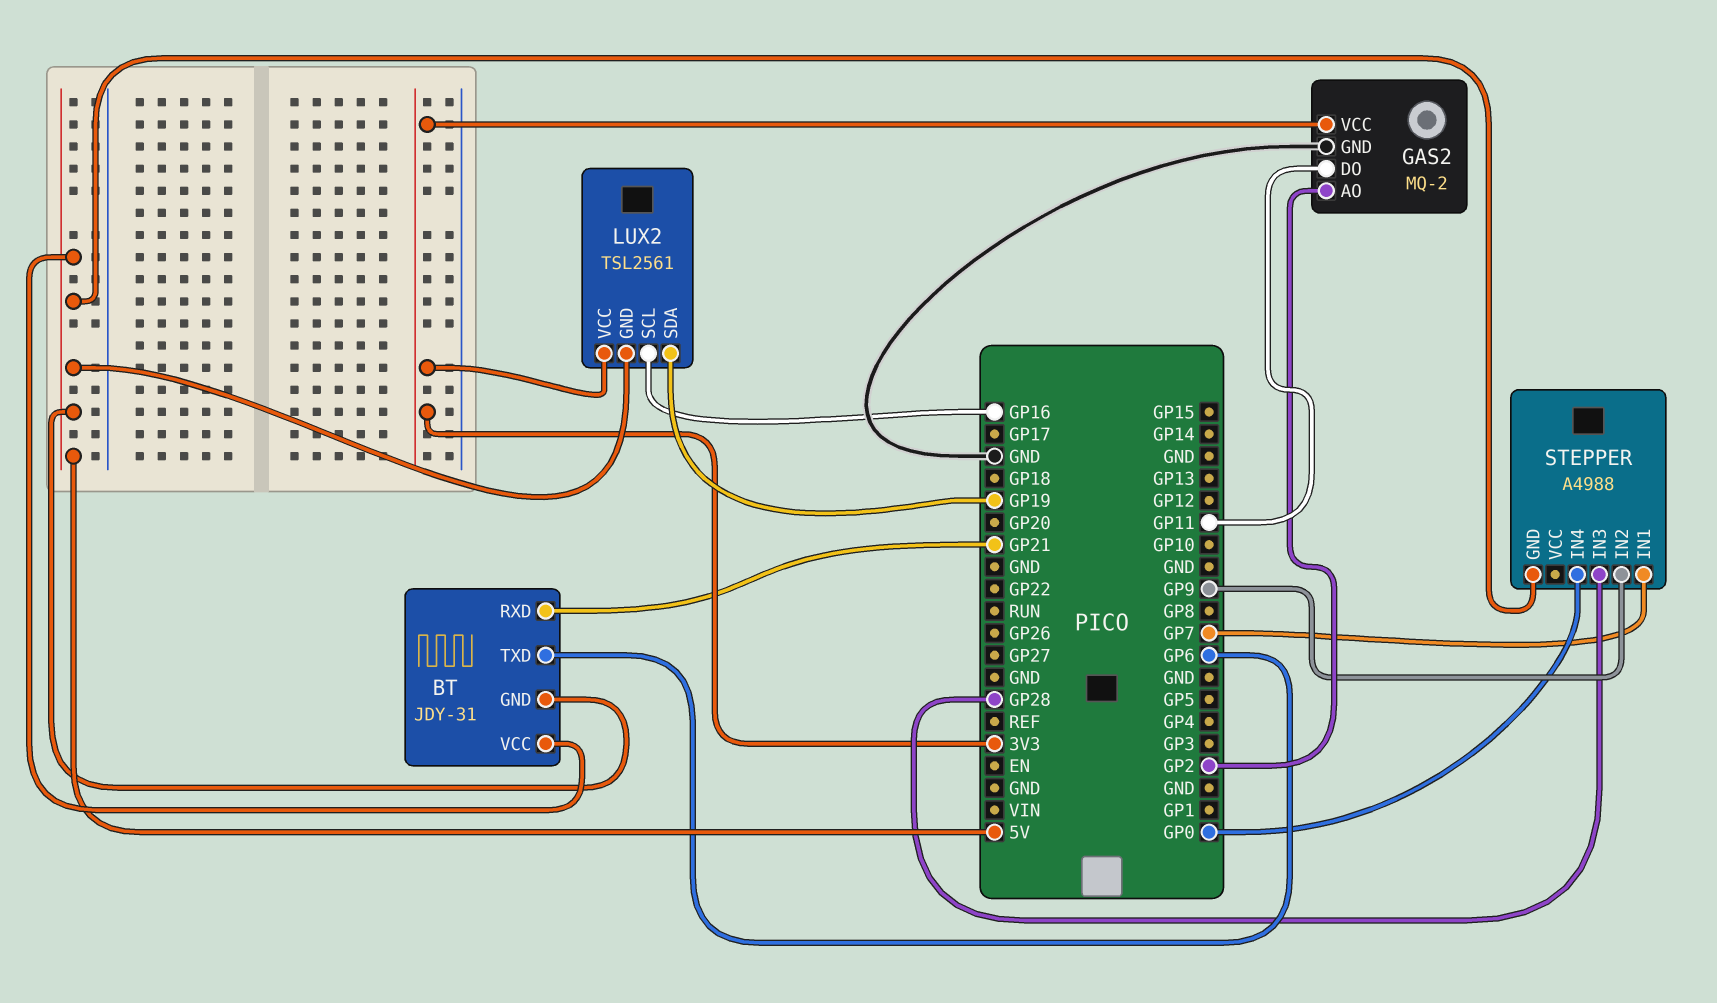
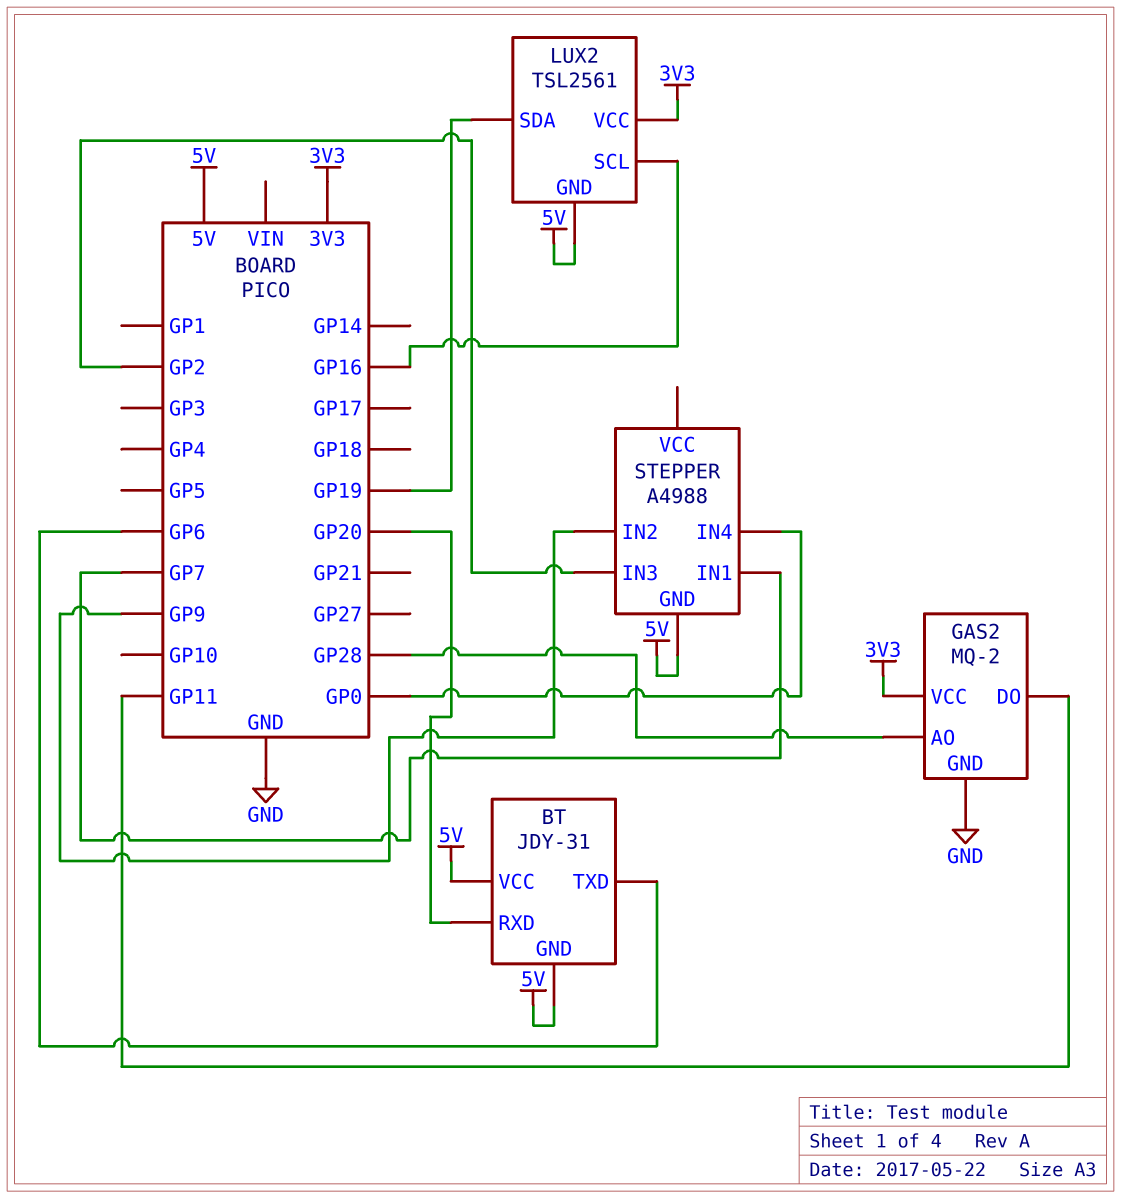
BT pin RXD: GP21 -> GP20
GAS2 pin AO: GP2 -> GP28
STEPPER pin IN3: GP28 -> GP2

